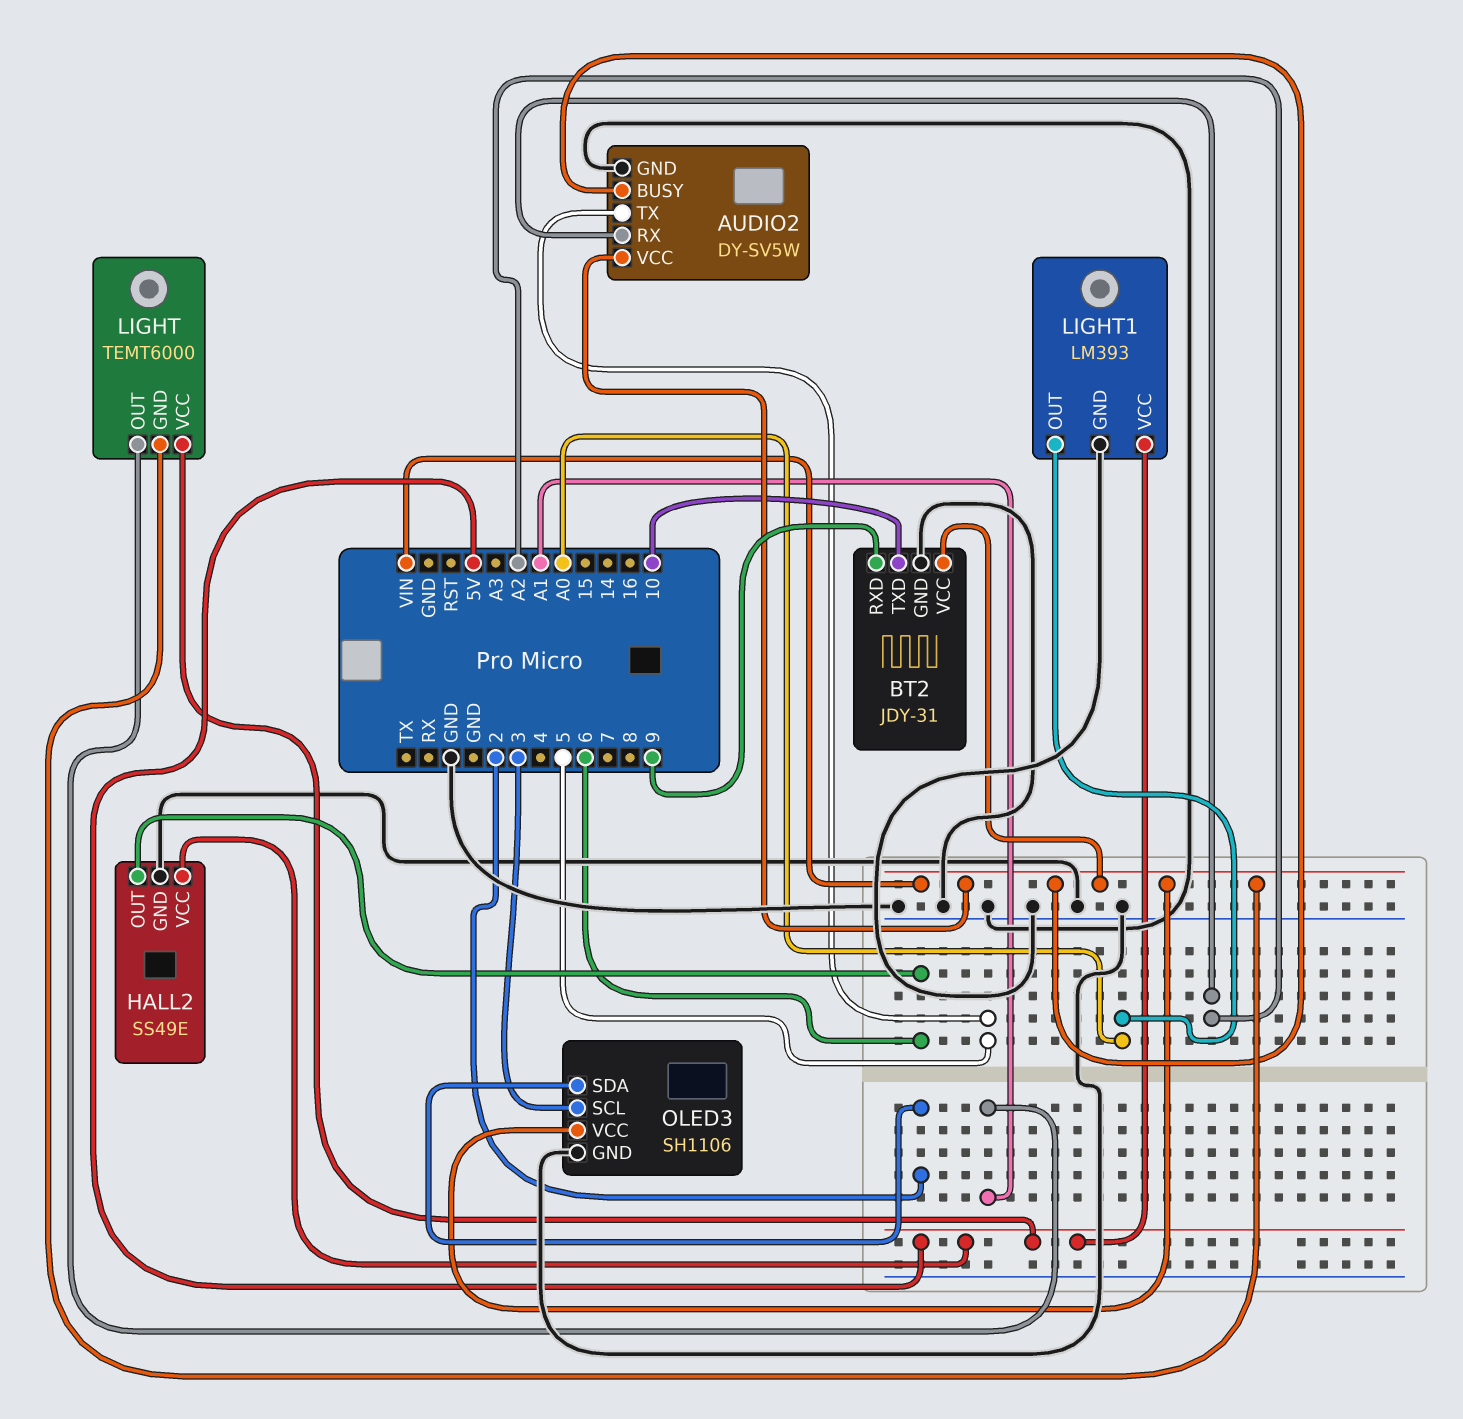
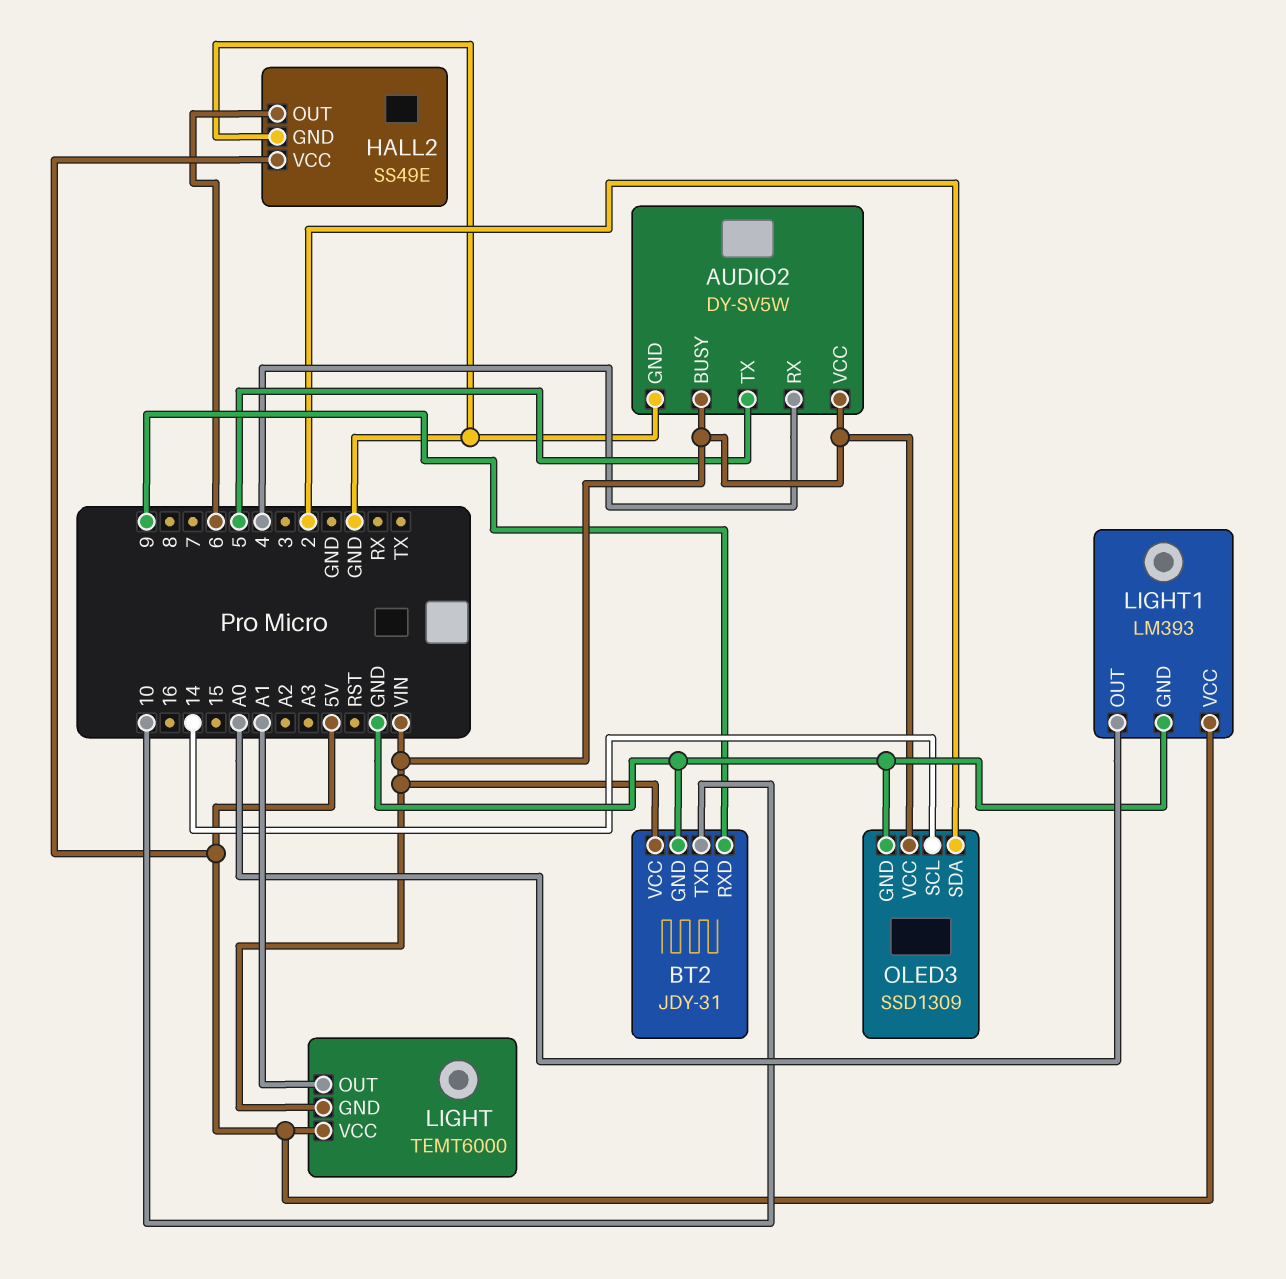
AUDIO2 pin RX: A2 -> 4
OLED3: SH1106 -> SSD1309
OLED3 pin SCL: 3 -> 14

